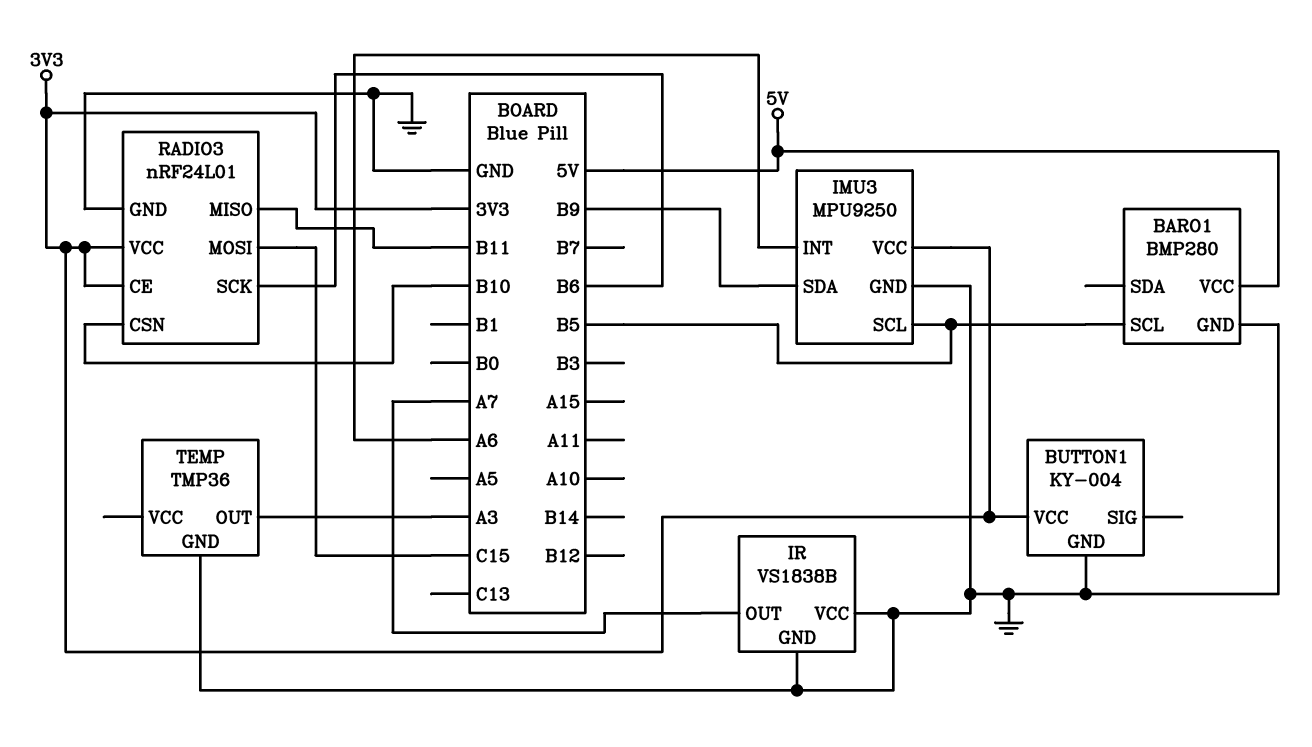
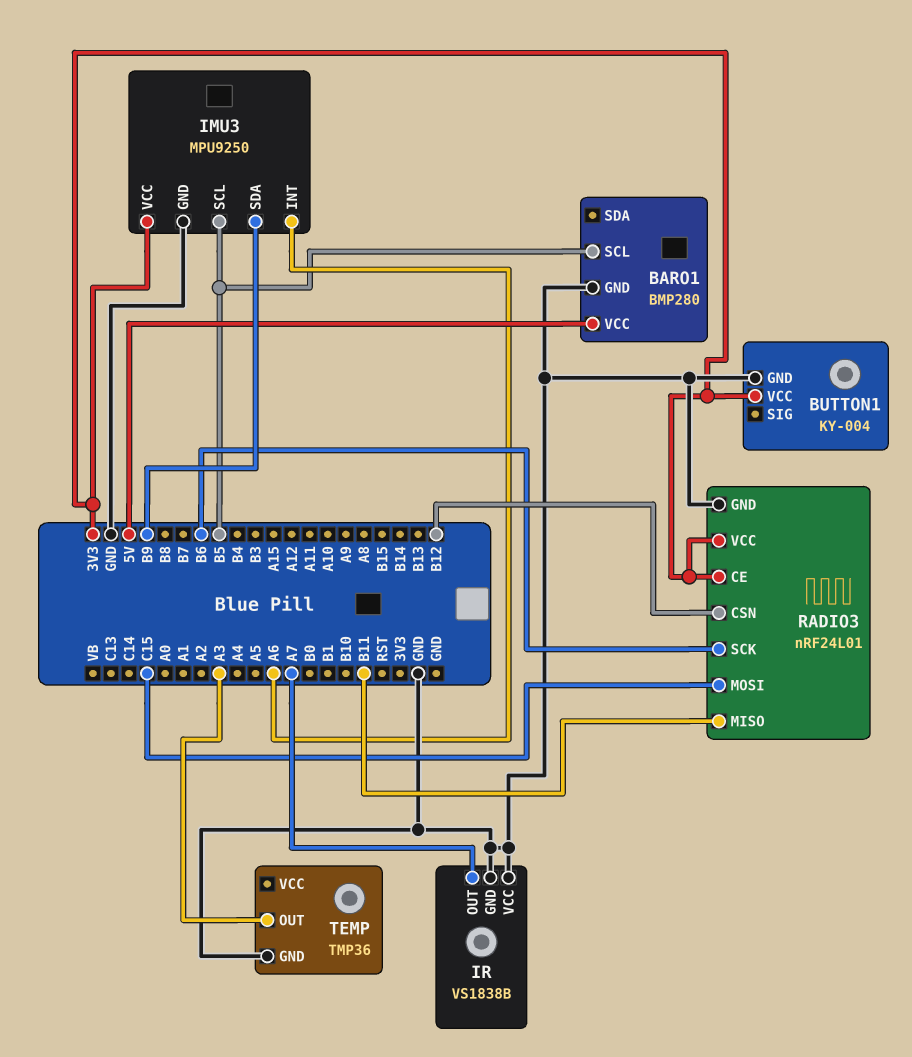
RADIO3 pin CSN: B10 -> B12

